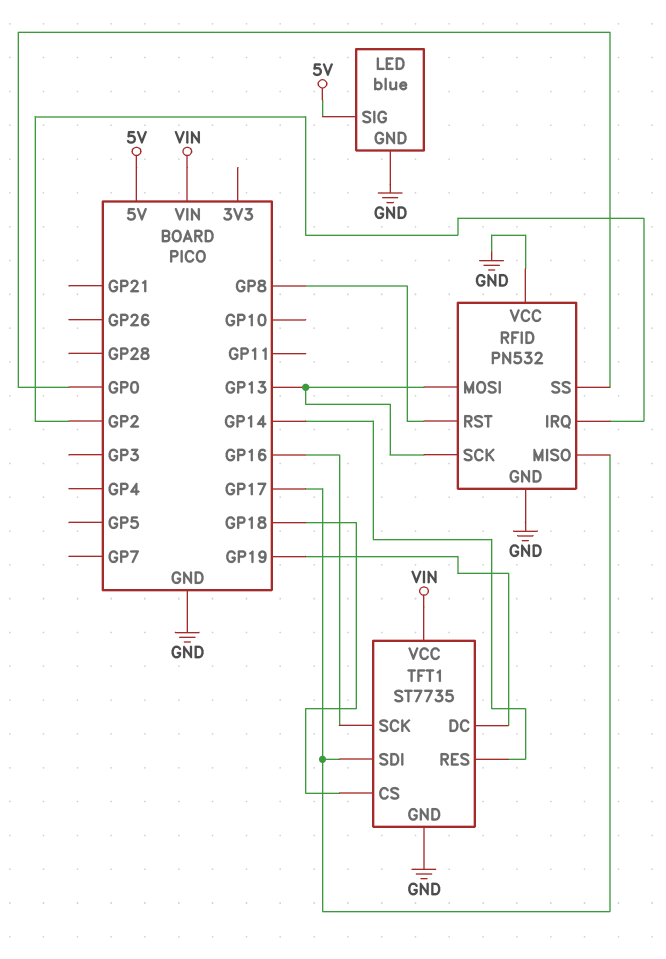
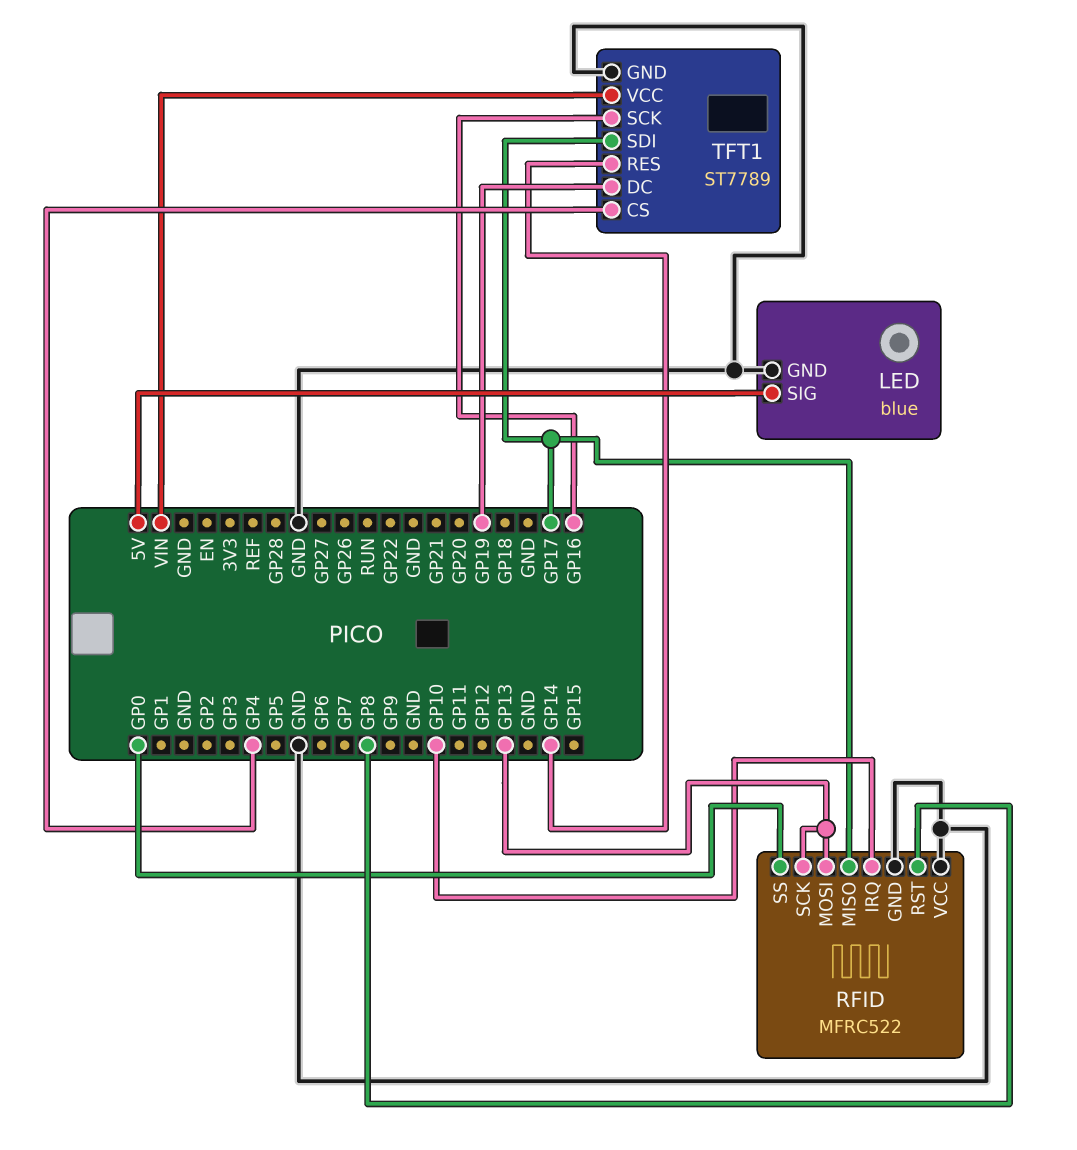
RFID: PN532 -> MFRC522
RFID pin IRQ: GP2 -> GP10
TFT1: ST7735 -> ST7789
TFT1 pin CS: GP18 -> GP4

